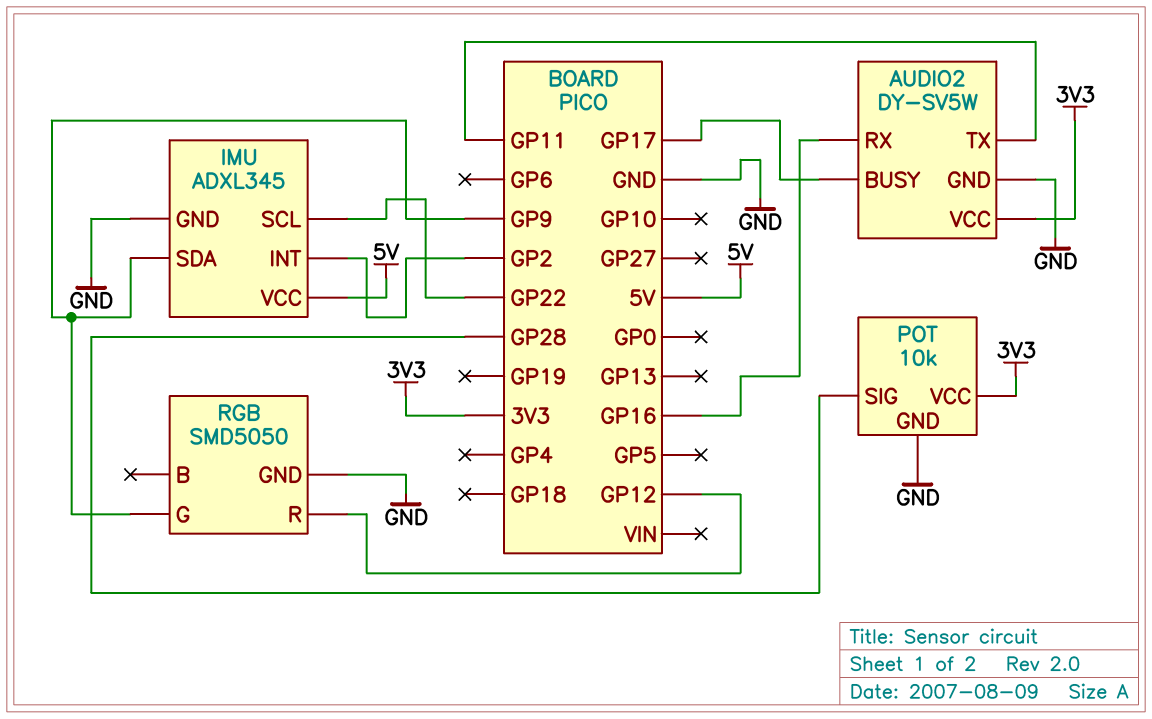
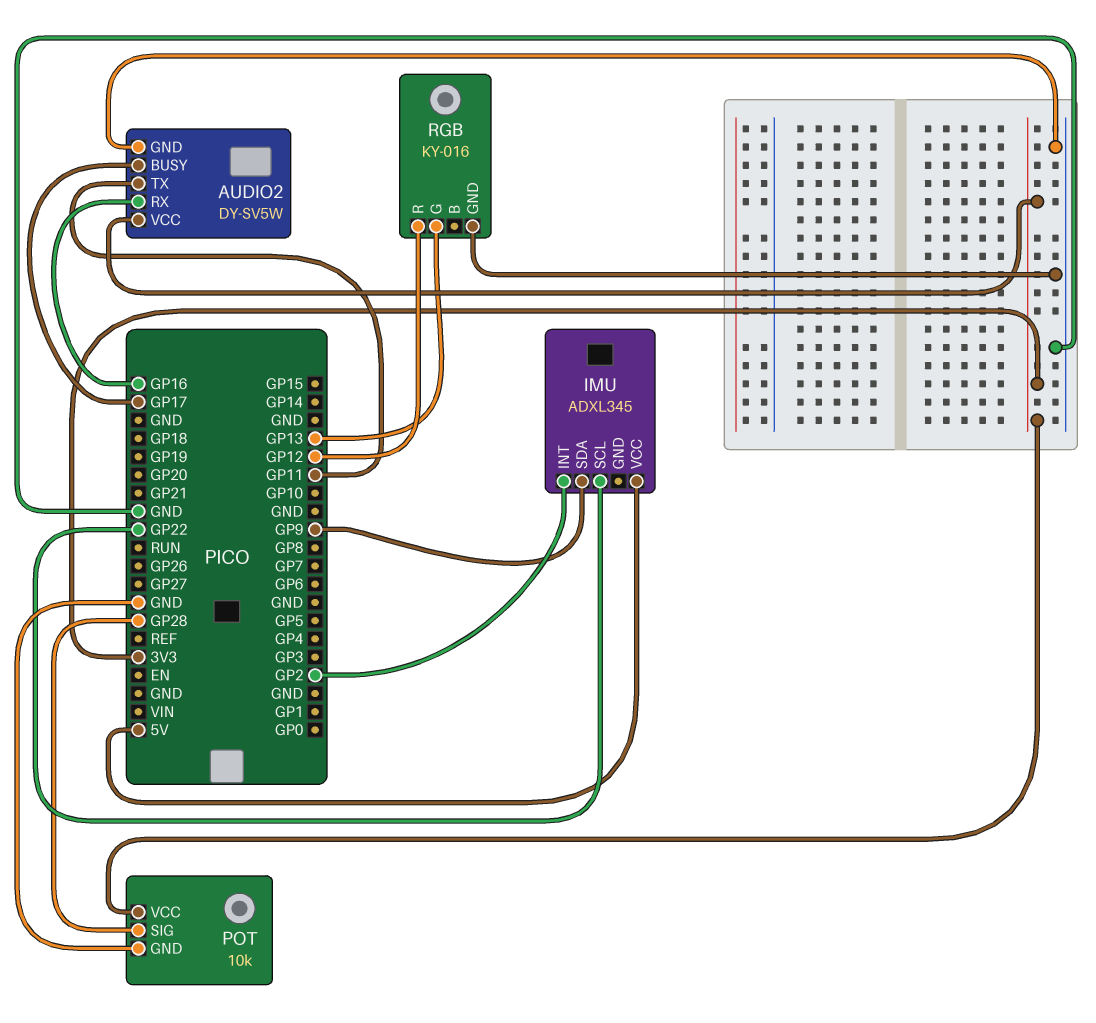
IMU pin GND: GND -> none
RGB: SMD5050 -> KY-016
RGB pin G: GP9 -> GP13

